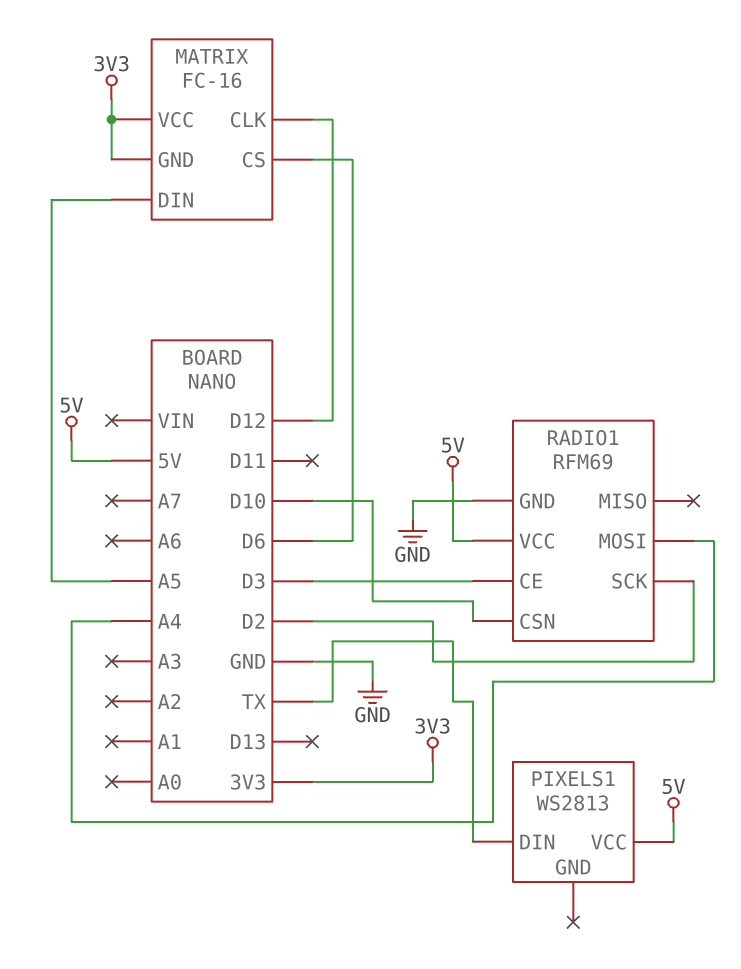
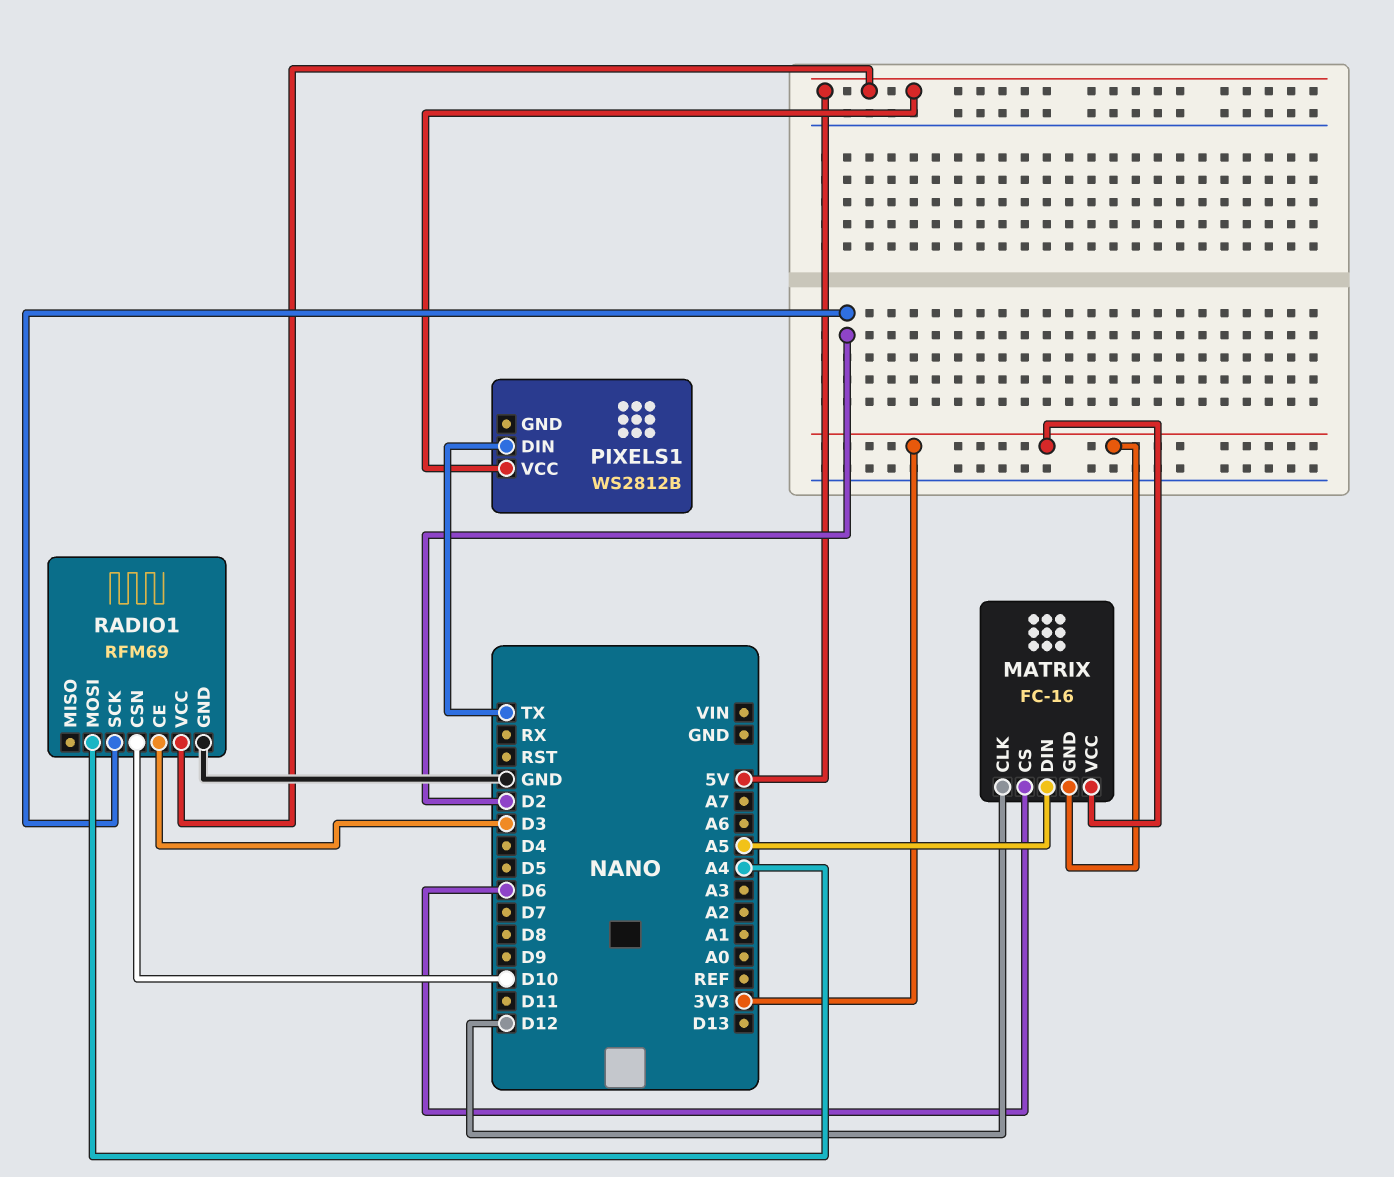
PIXELS1: WS2813 -> WS2812B

